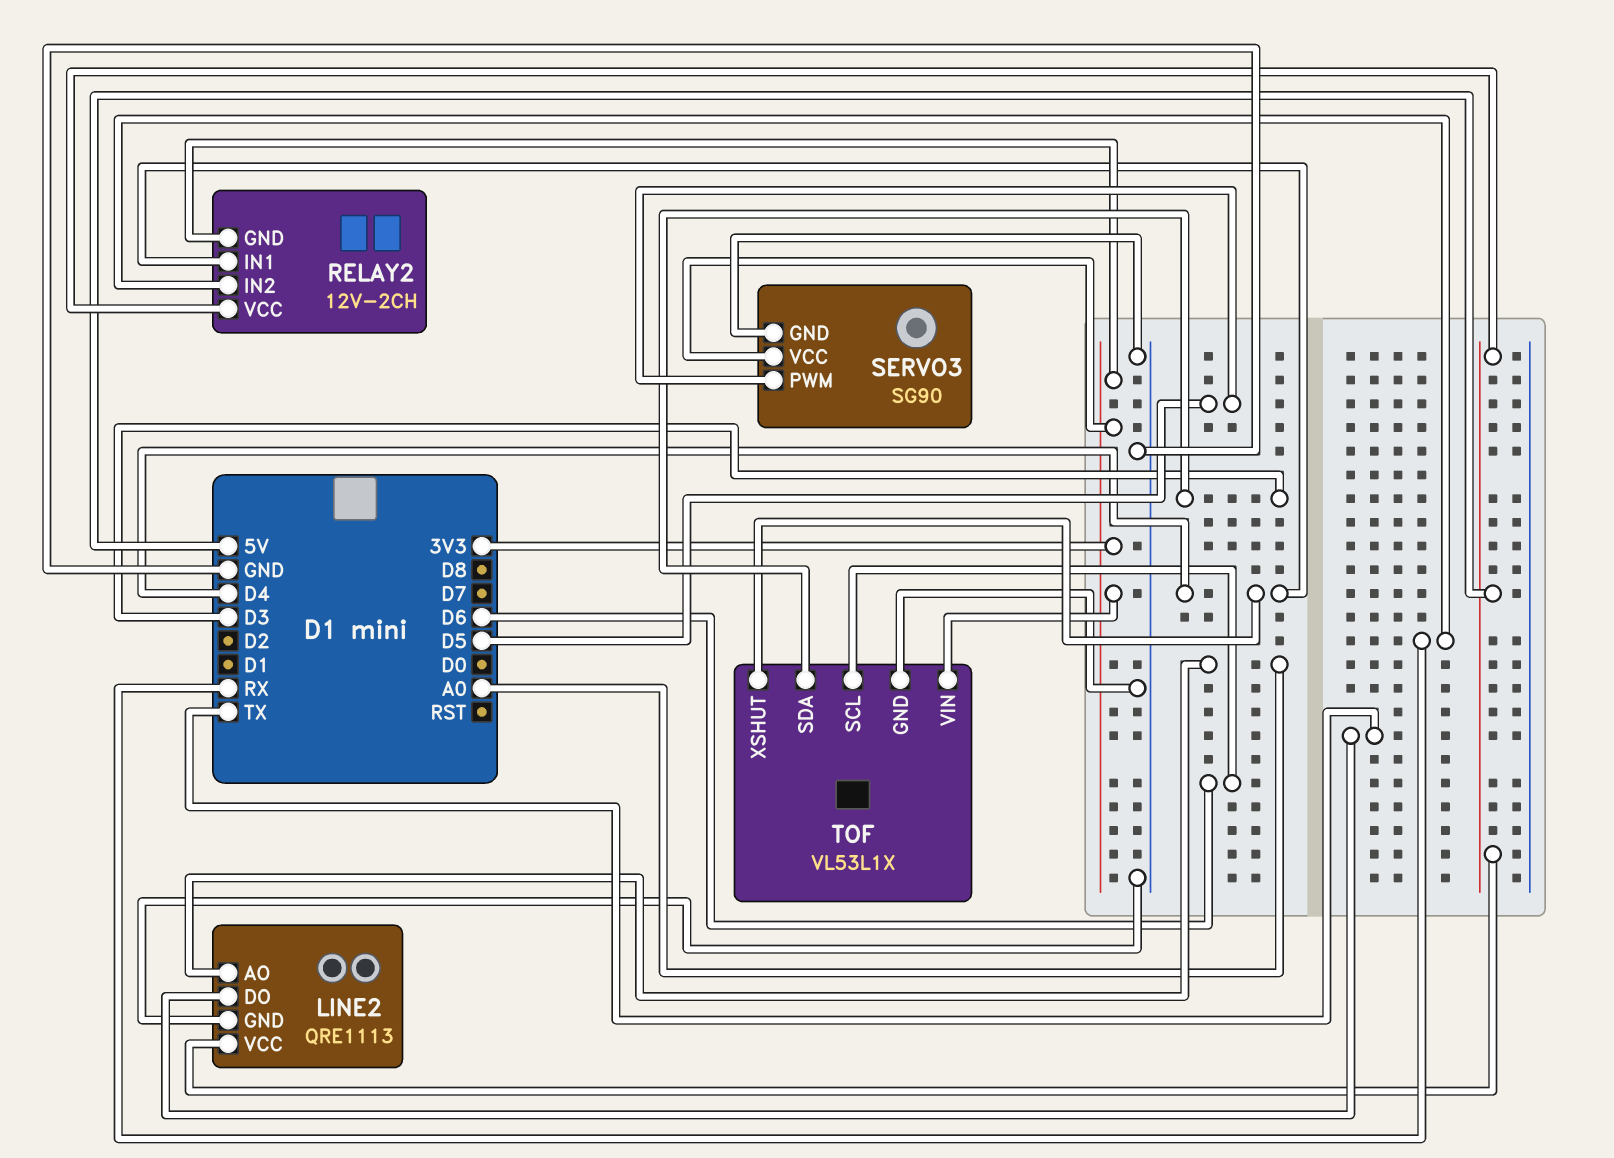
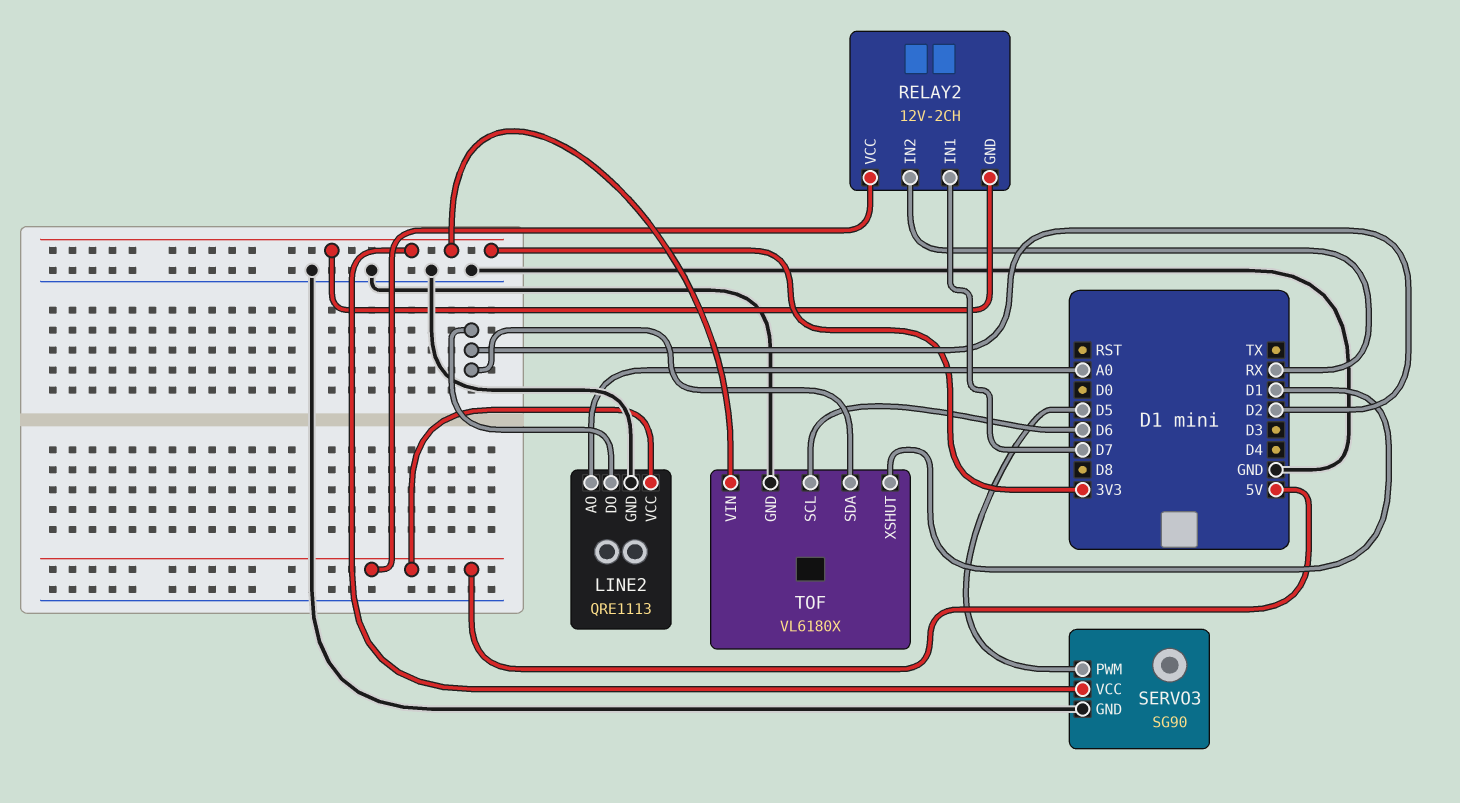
LINE2 pin DO: TX -> D2
RELAY2 pin IN1: D4 -> D7
TOF: VL53L1X -> VL6180X
TOF pin SDA: D3 -> D2
TOF pin XSHUT: D4 -> D1

